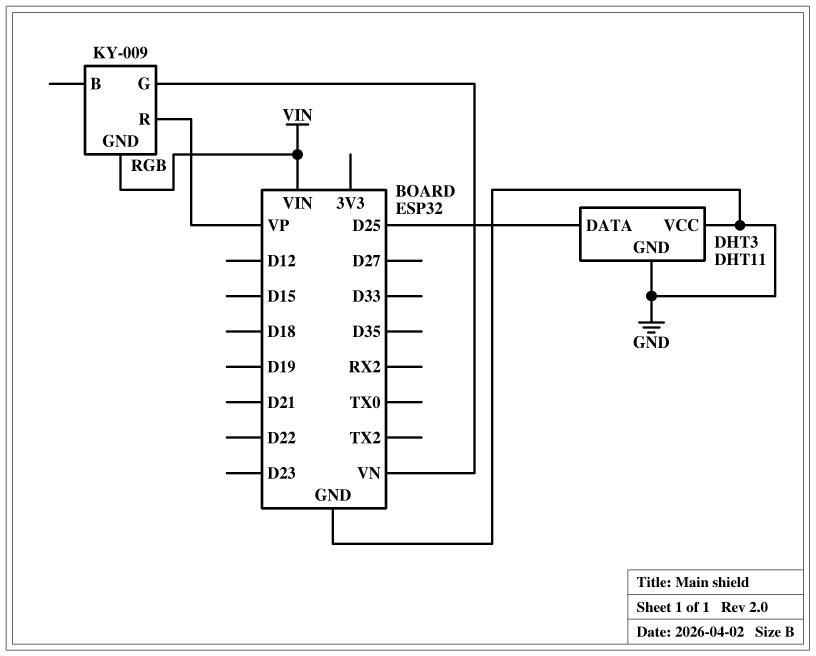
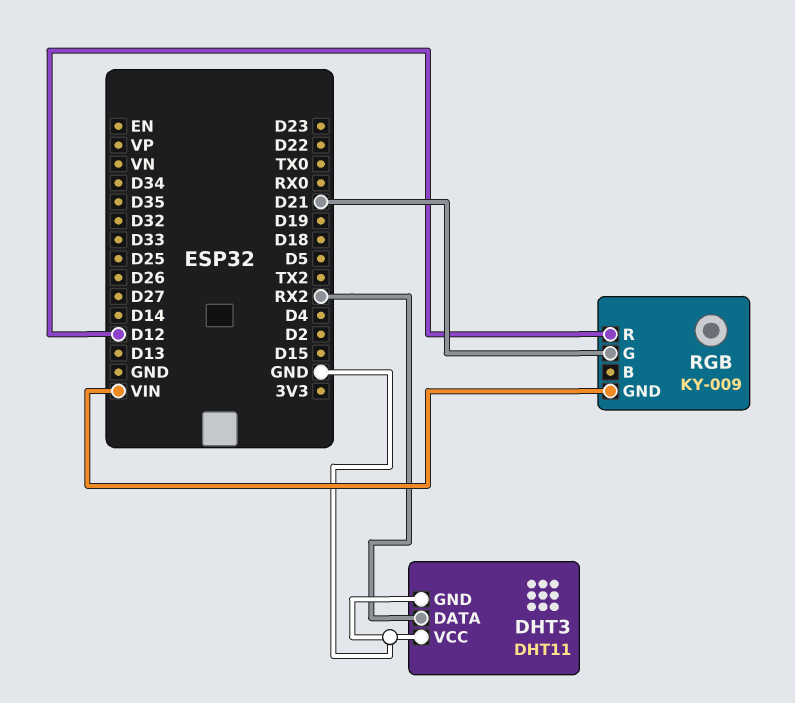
DHT3 pin DATA: D25 -> RX2
RGB pin G: VN -> D21
RGB pin R: VP -> D12

